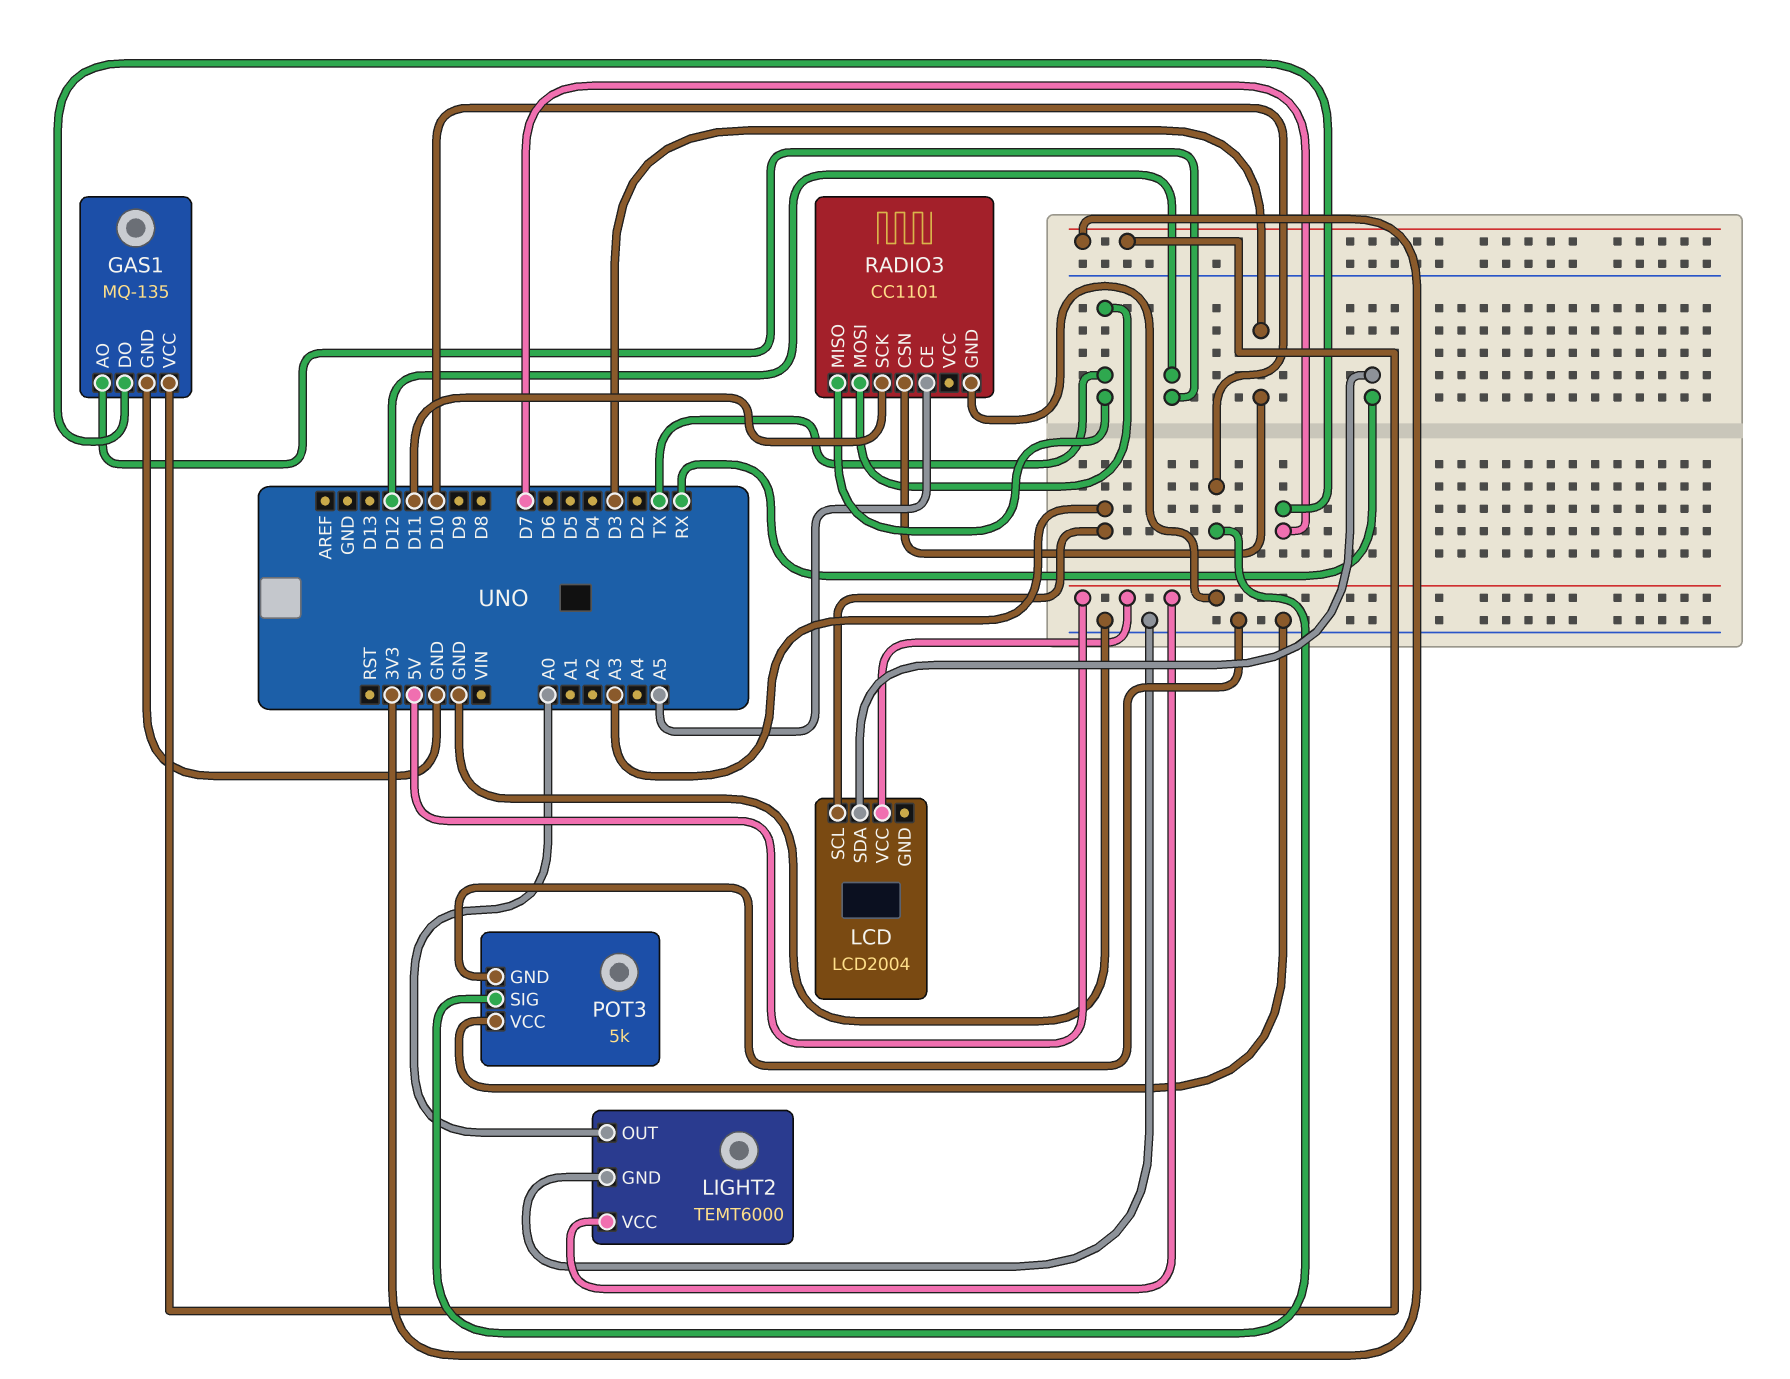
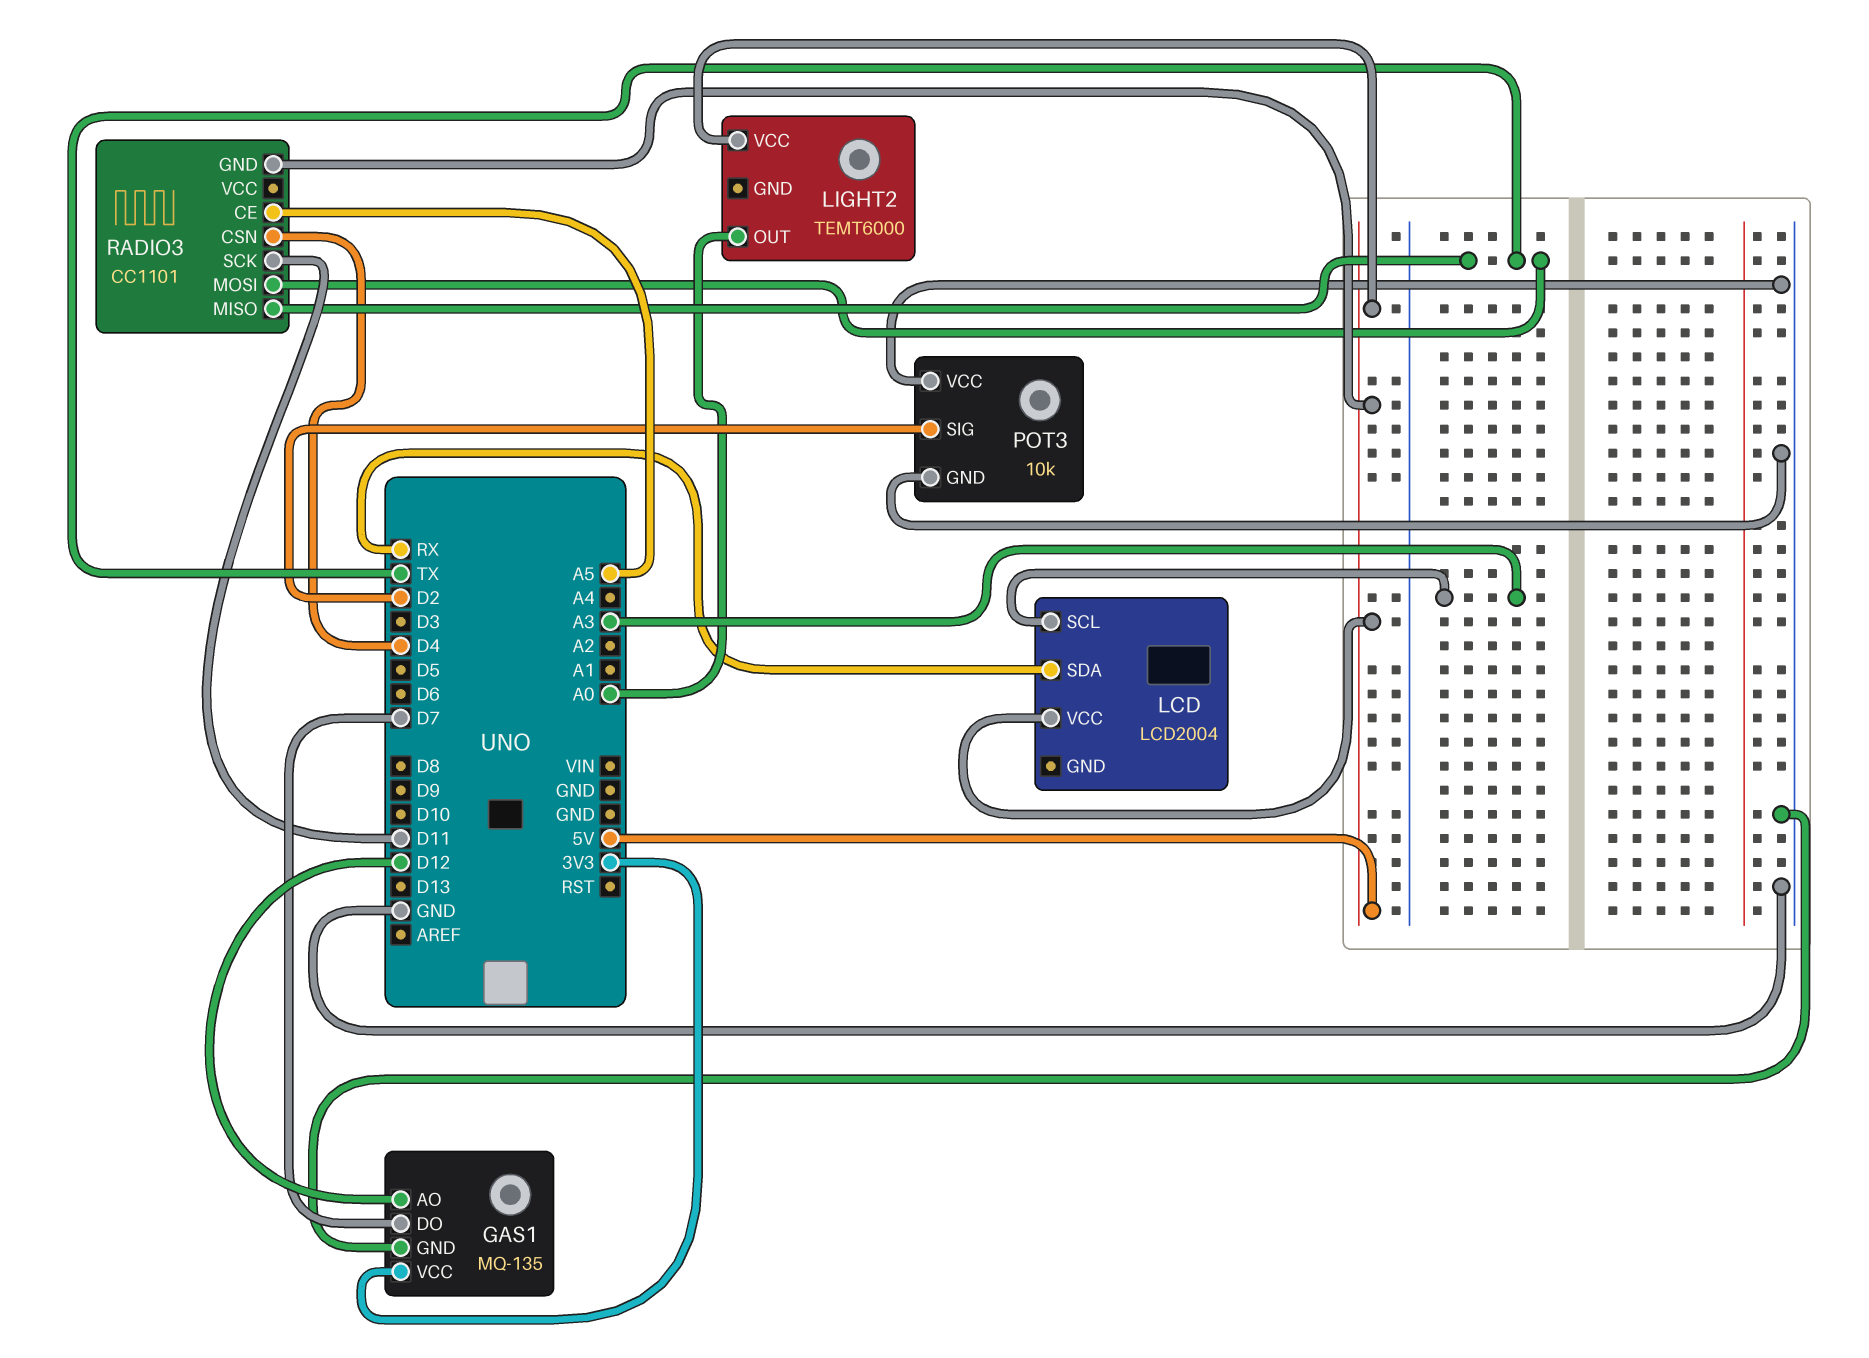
LIGHT2 pin GND: GND -> none
POT3: 5k -> 10k
POT3 pin SIG: D10 -> D2
RADIO3 pin CSN: D3 -> D4

